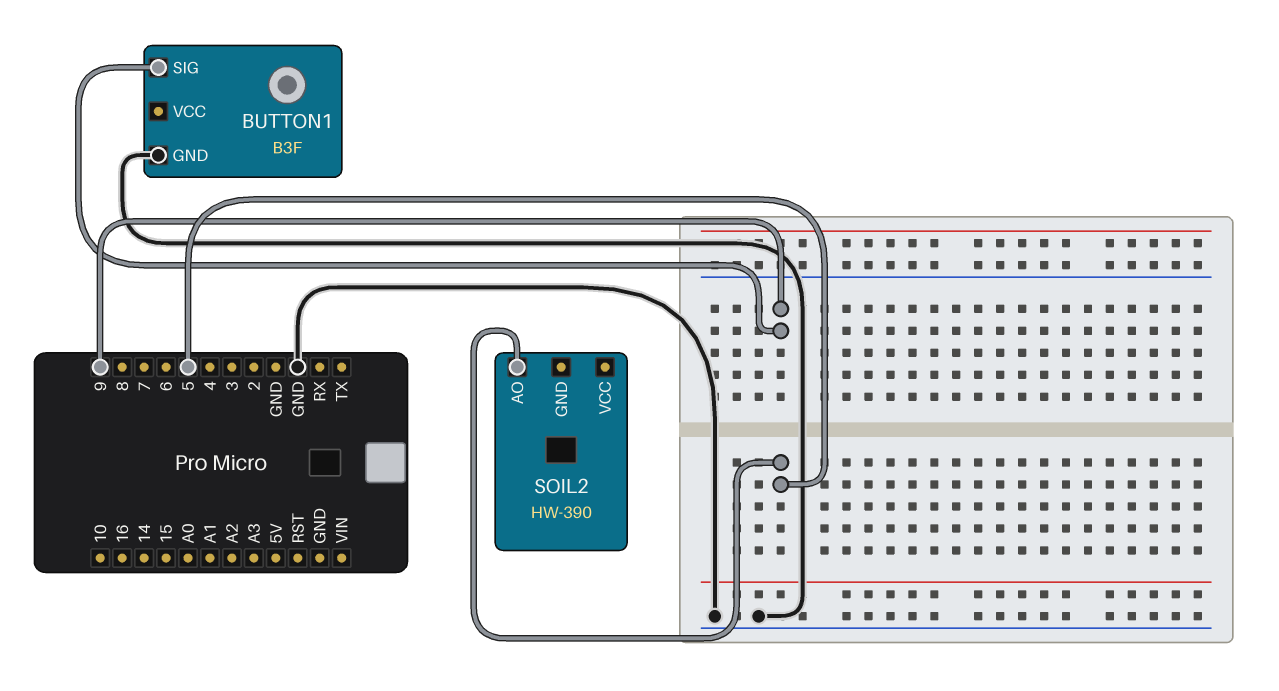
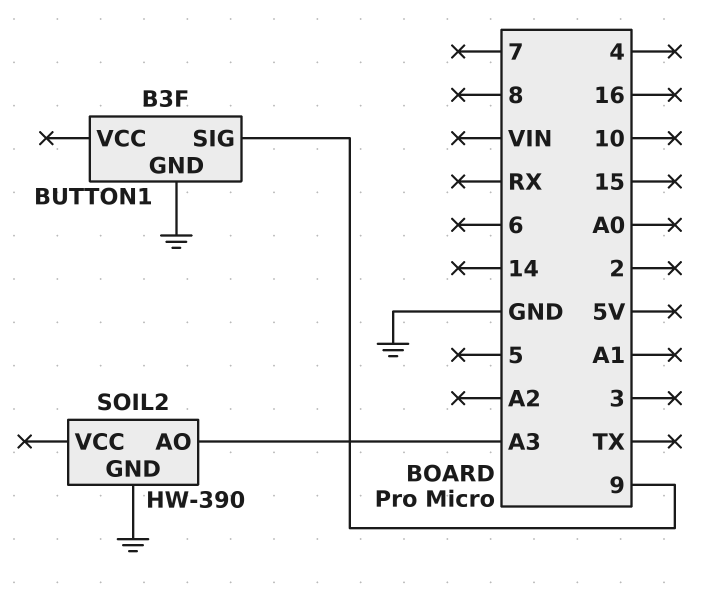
SOIL2 pin AO: 5 -> A3
SOIL2 pin GND: none -> GND

